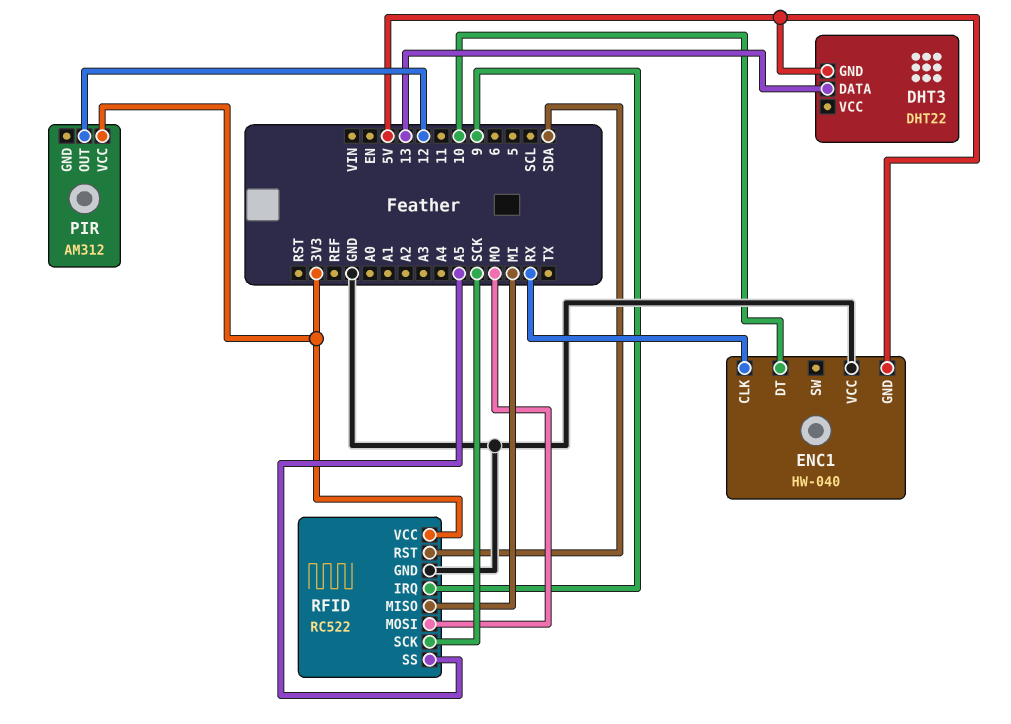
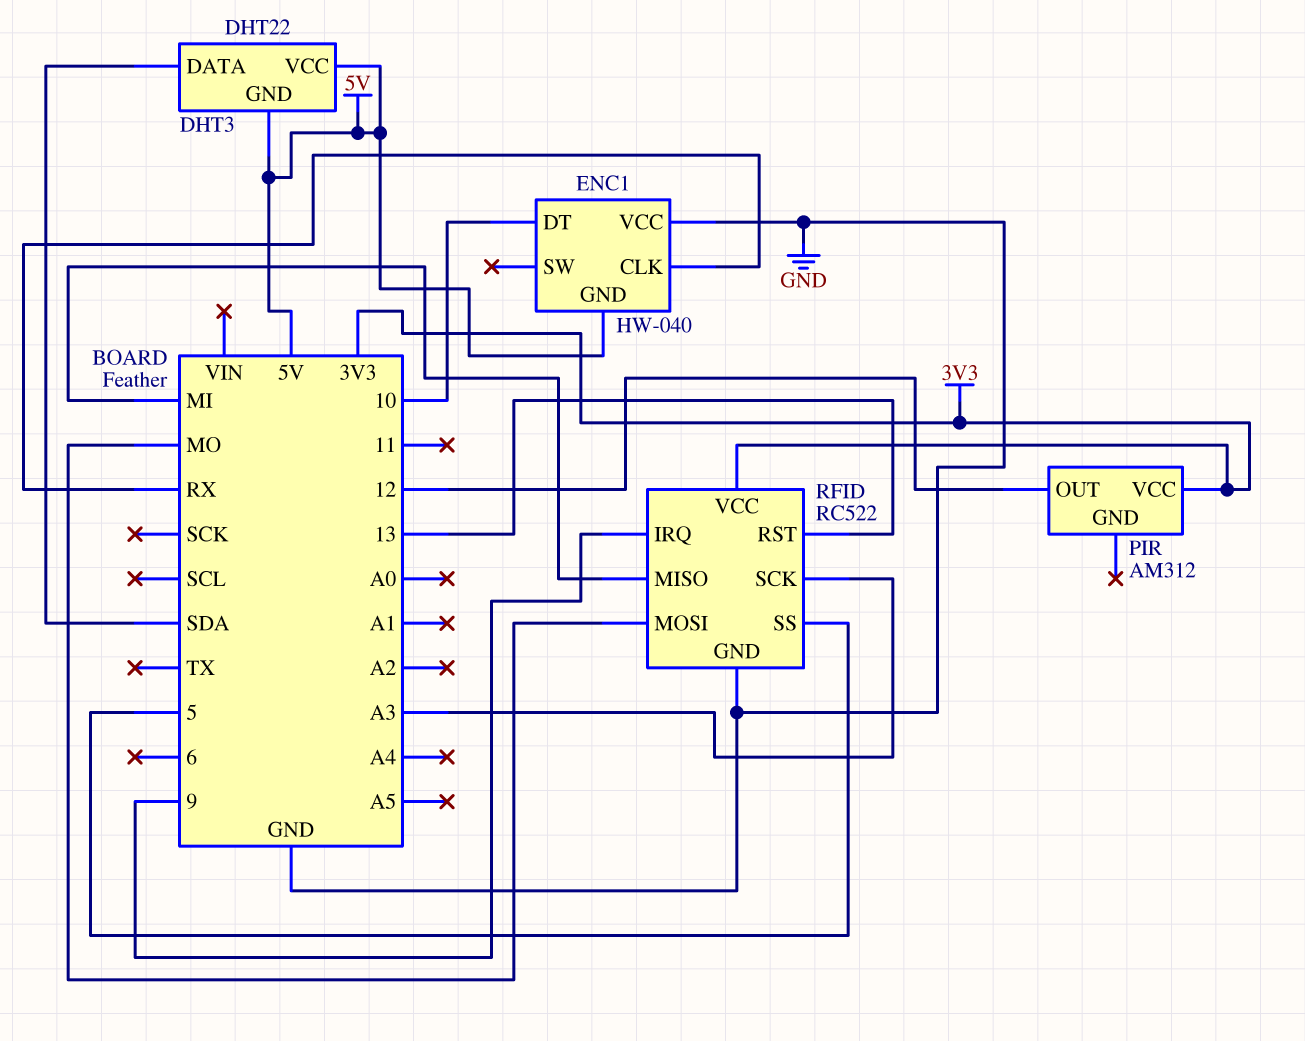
DHT3 pin DATA: 13 -> SDA
DHT3 pin VCC: none -> 5V
RFID pin RST: SDA -> 13
RFID pin SCK: SCK -> A3
RFID pin SS: A5 -> 5

